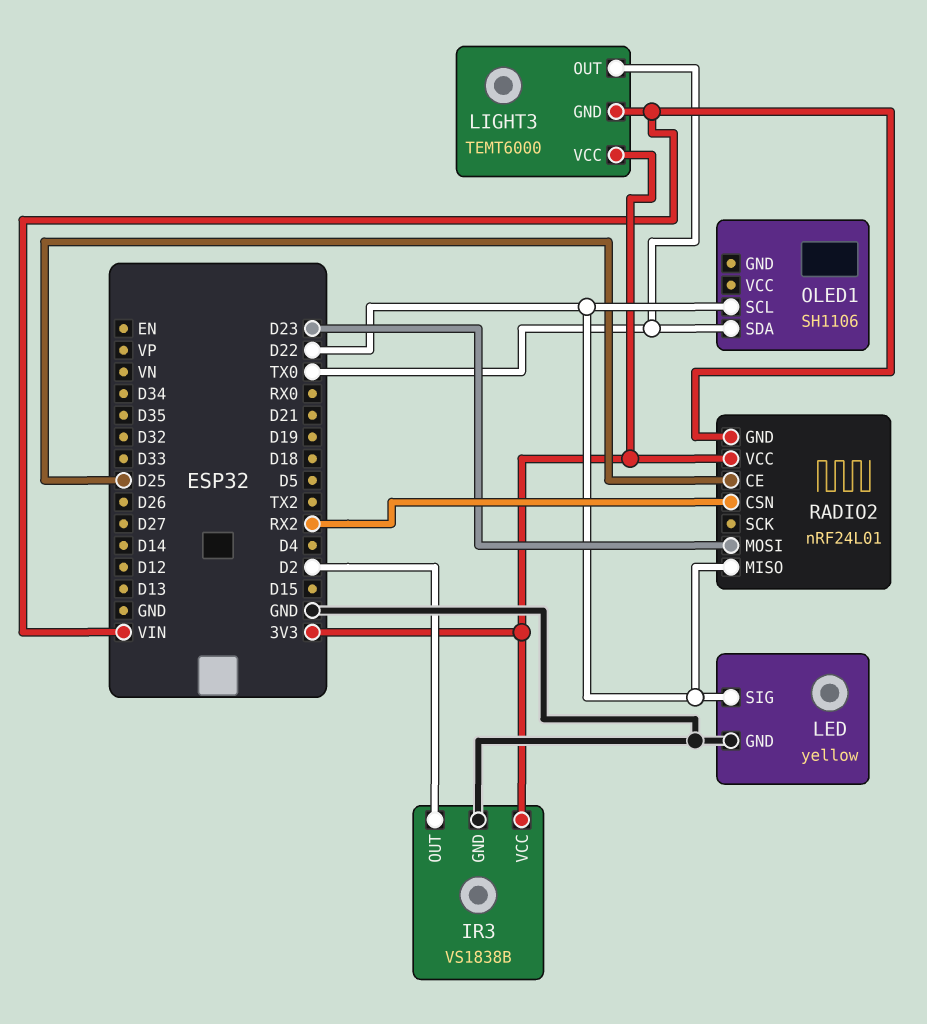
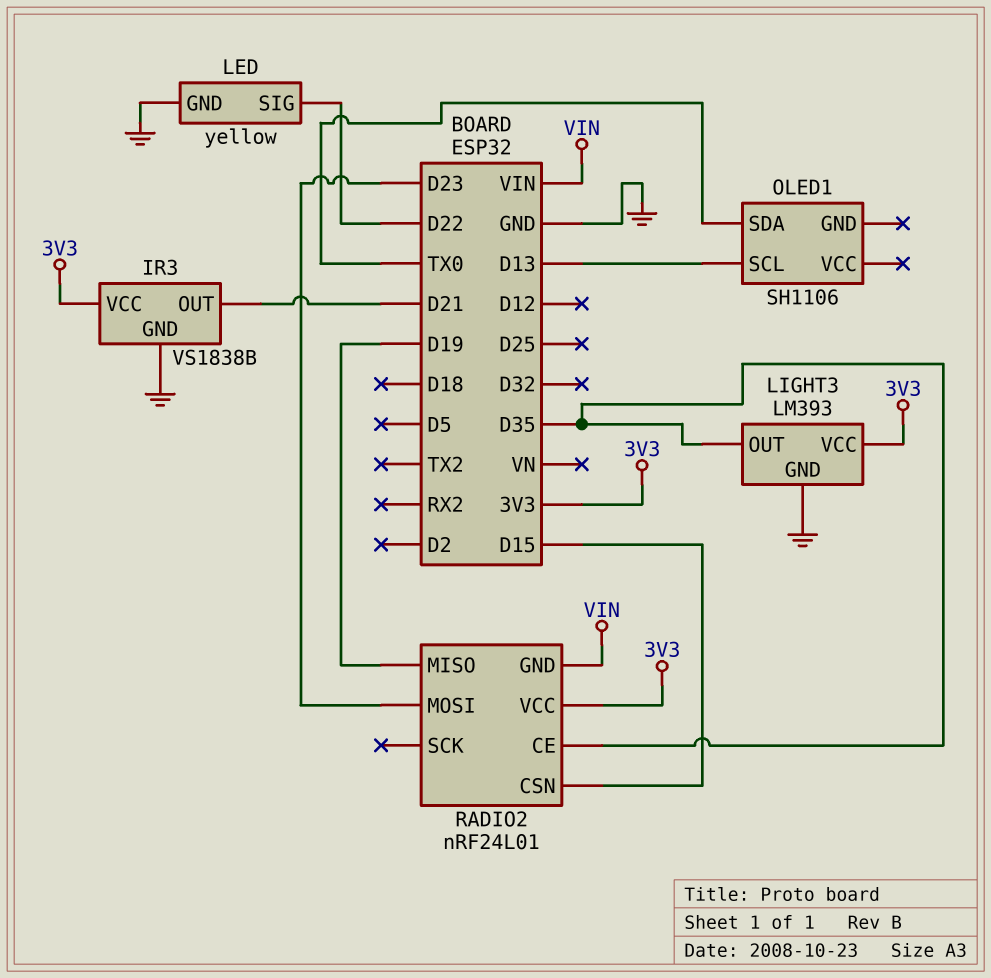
IR3 pin OUT: D2 -> D21
LIGHT3: TEMT6000 -> LM393
LIGHT3 pin GND: VIN -> GND
LIGHT3 pin OUT: TX0 -> D35
OLED1 pin SCL: D22 -> D13
RADIO2 pin CE: D25 -> D35
RADIO2 pin CSN: RX2 -> D15
RADIO2 pin MISO: D22 -> D19

